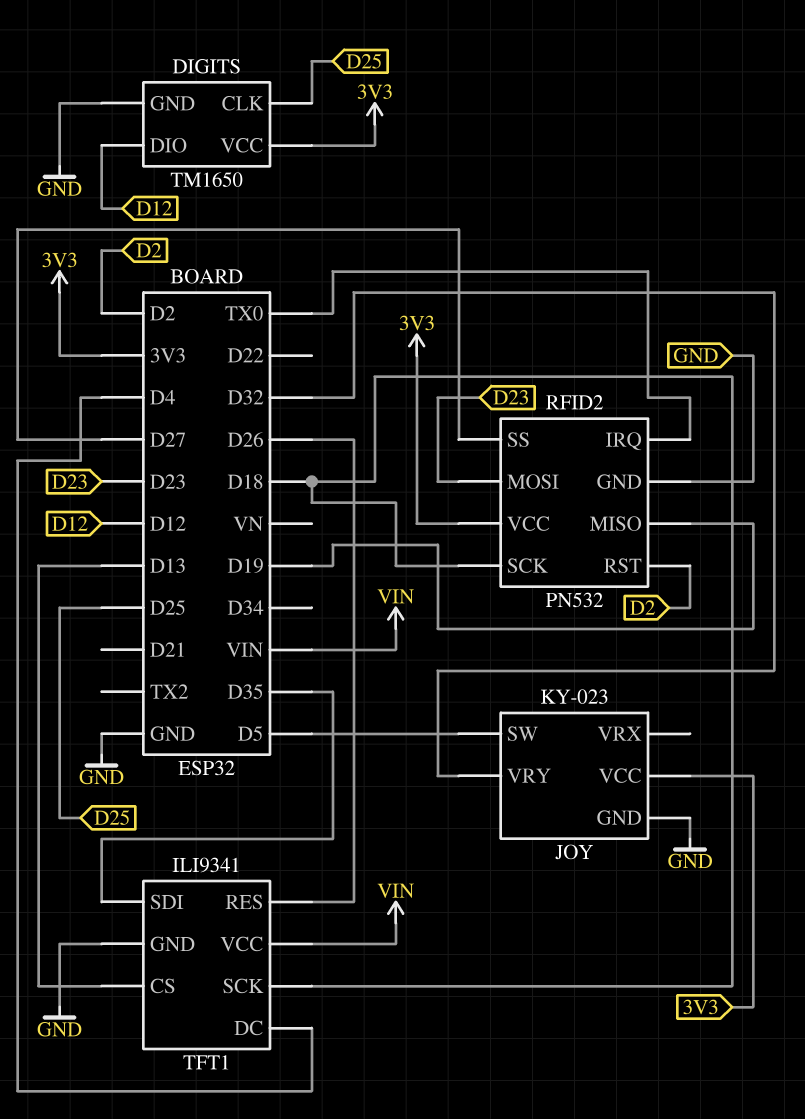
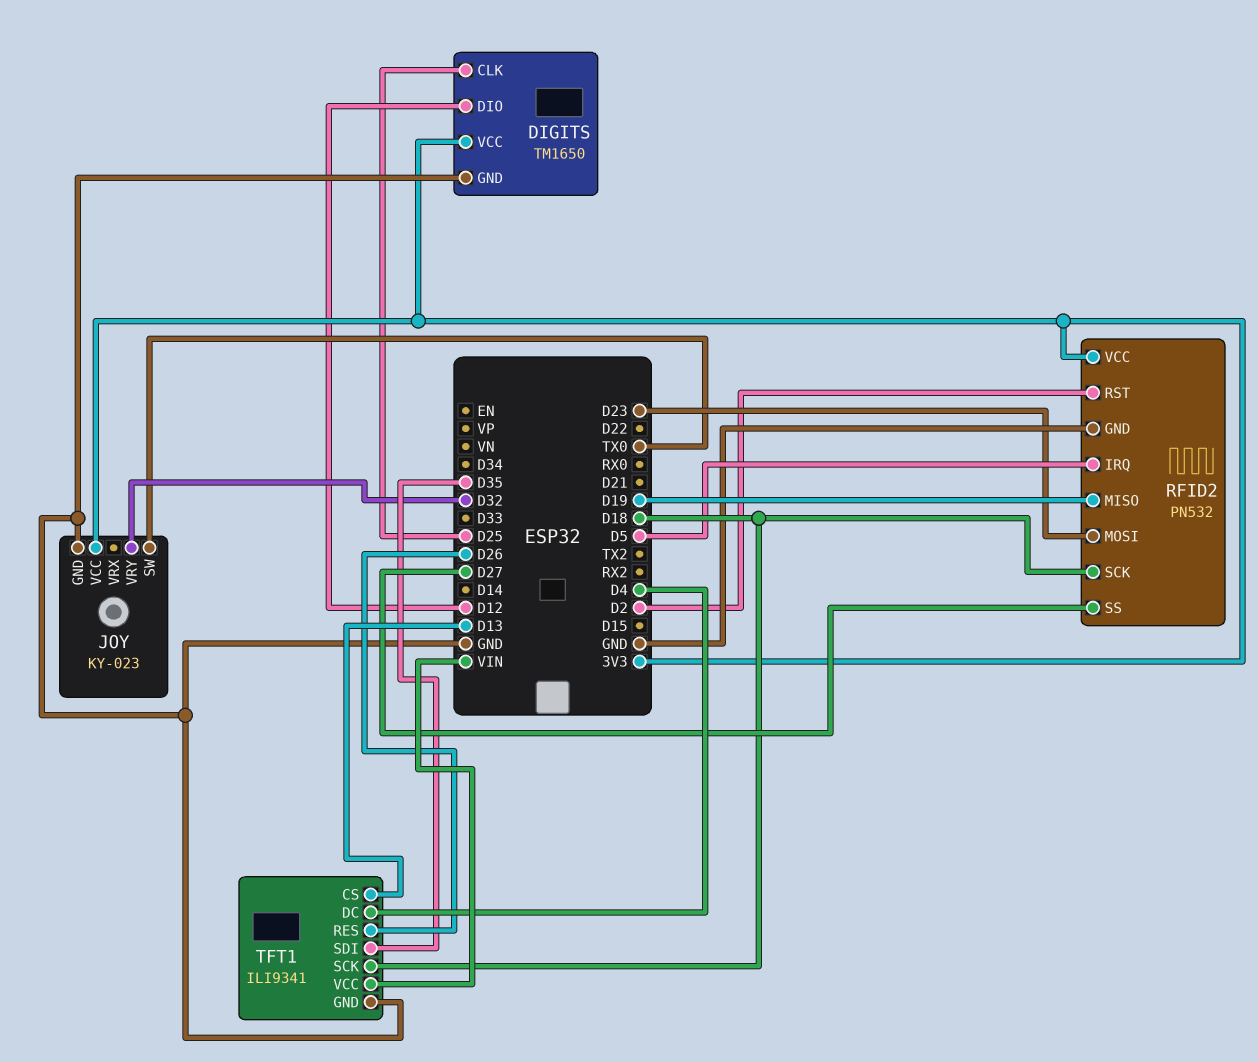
JOY pin SW: D5 -> TX0
RFID2 pin IRQ: TX0 -> D5

